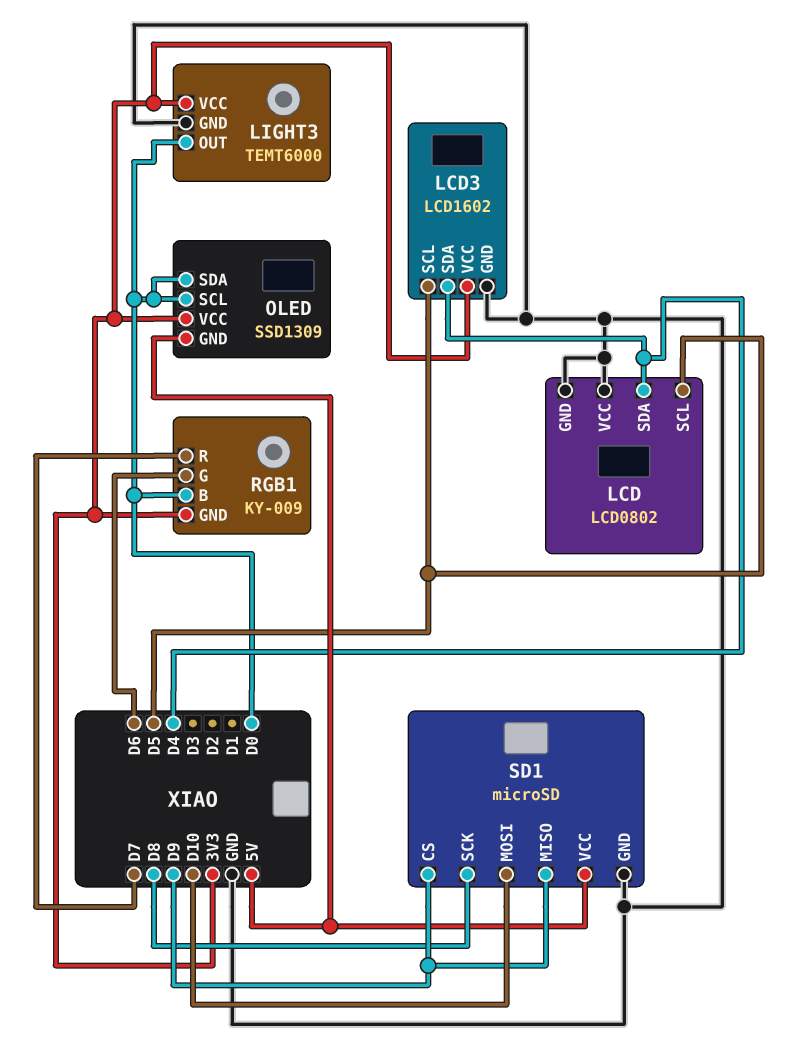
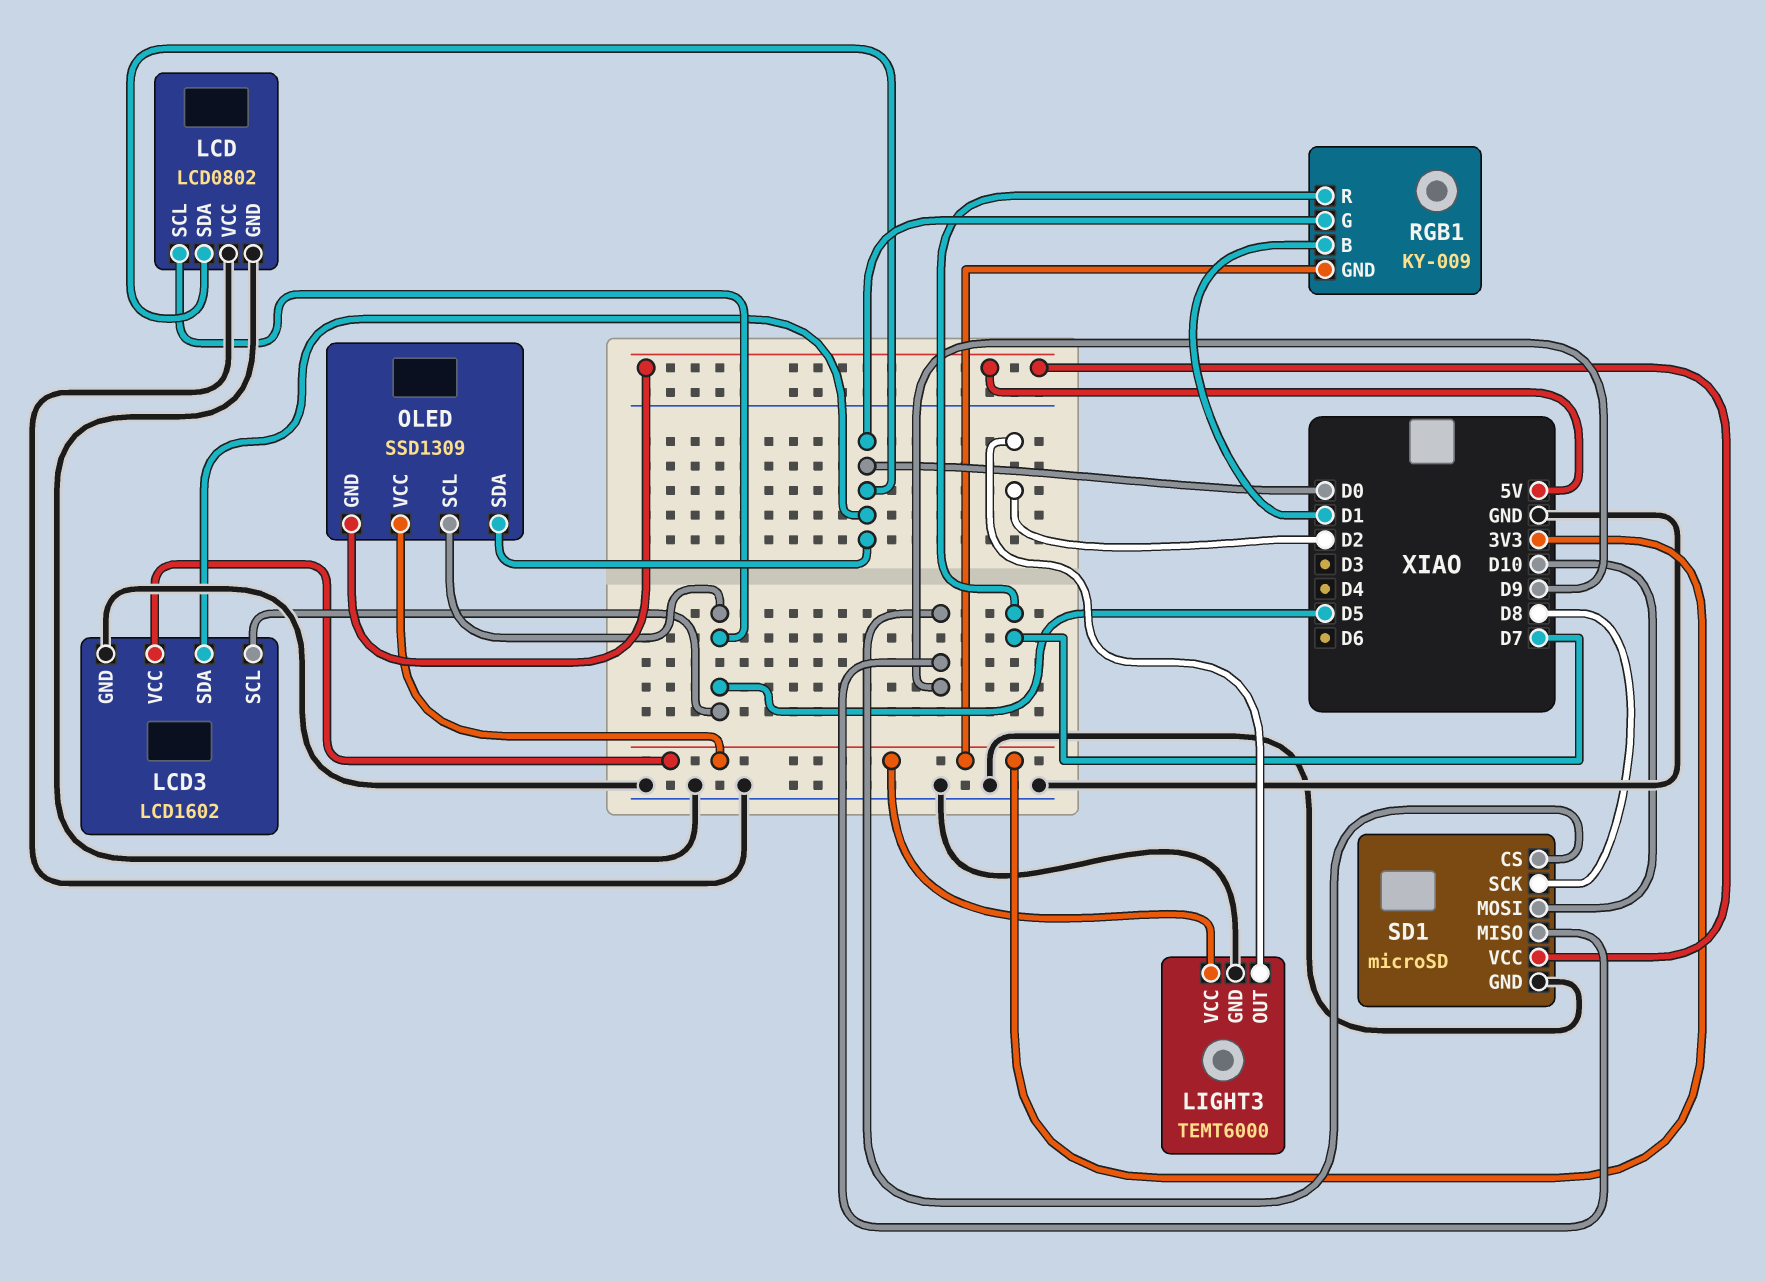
LCD pin SDA: D4 -> D0
LCD3 pin SDA: D4 -> D0
LIGHT3 pin OUT: D0 -> D2
OLED pin SCL: D0 -> D5
RGB1 pin B: D0 -> D1
RGB1 pin G: D6 -> D0

